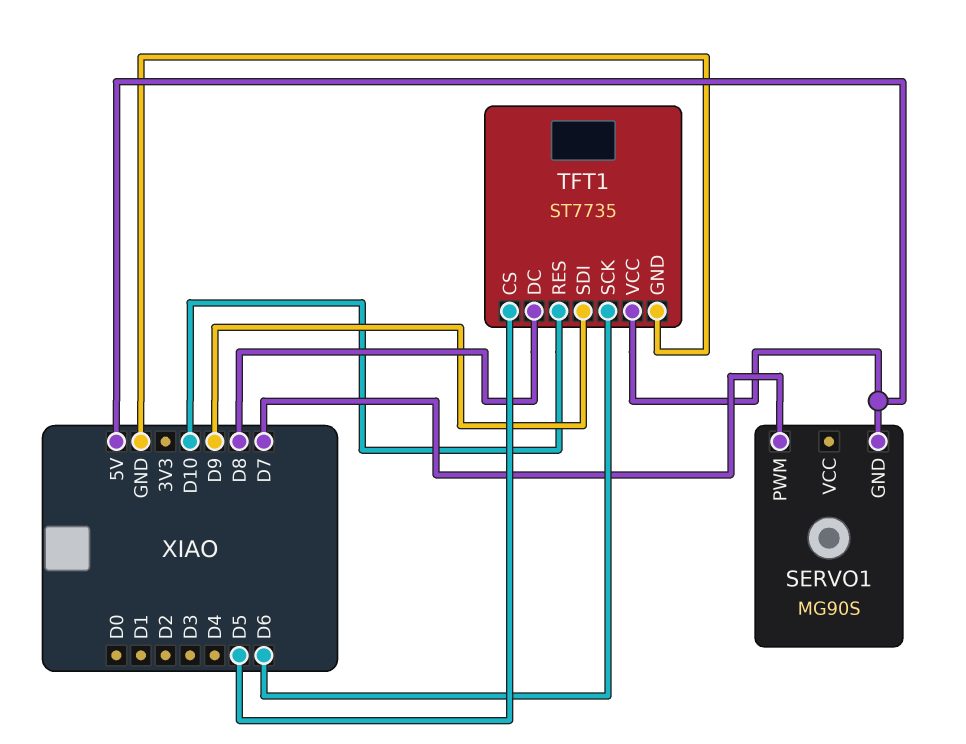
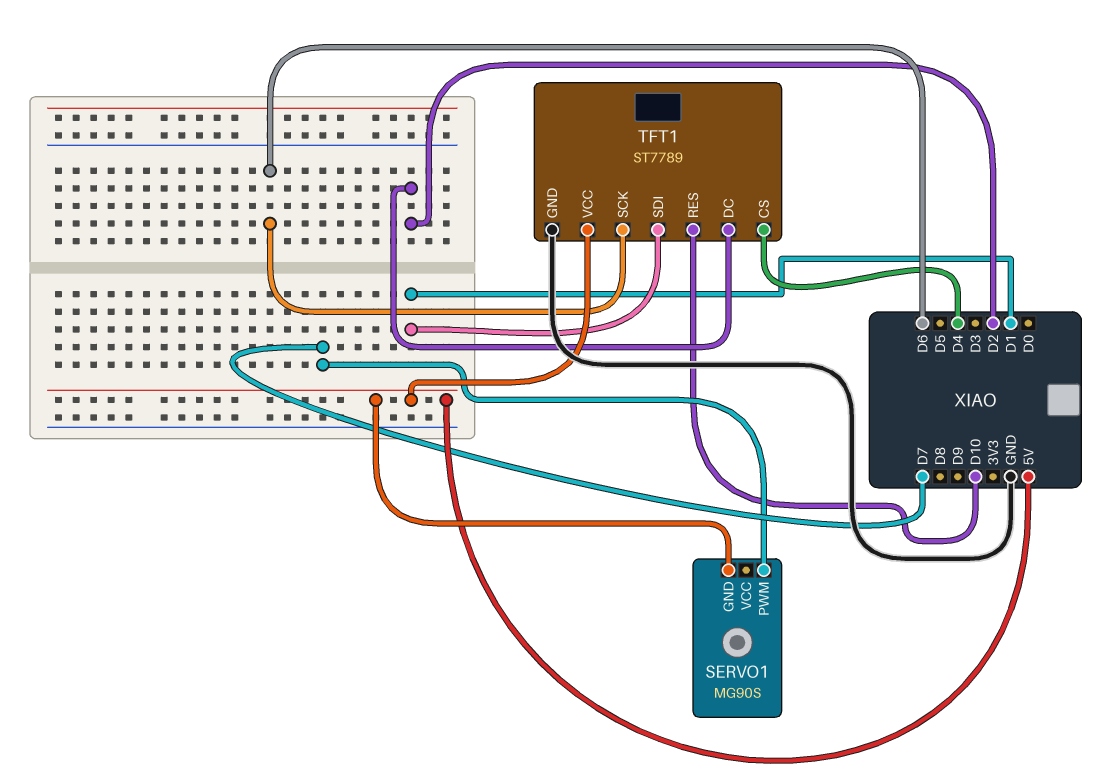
TFT1: ST7735 -> ST7789
TFT1 pin CS: D5 -> D4
TFT1 pin DC: D8 -> D2
TFT1 pin SDI: D9 -> D1

